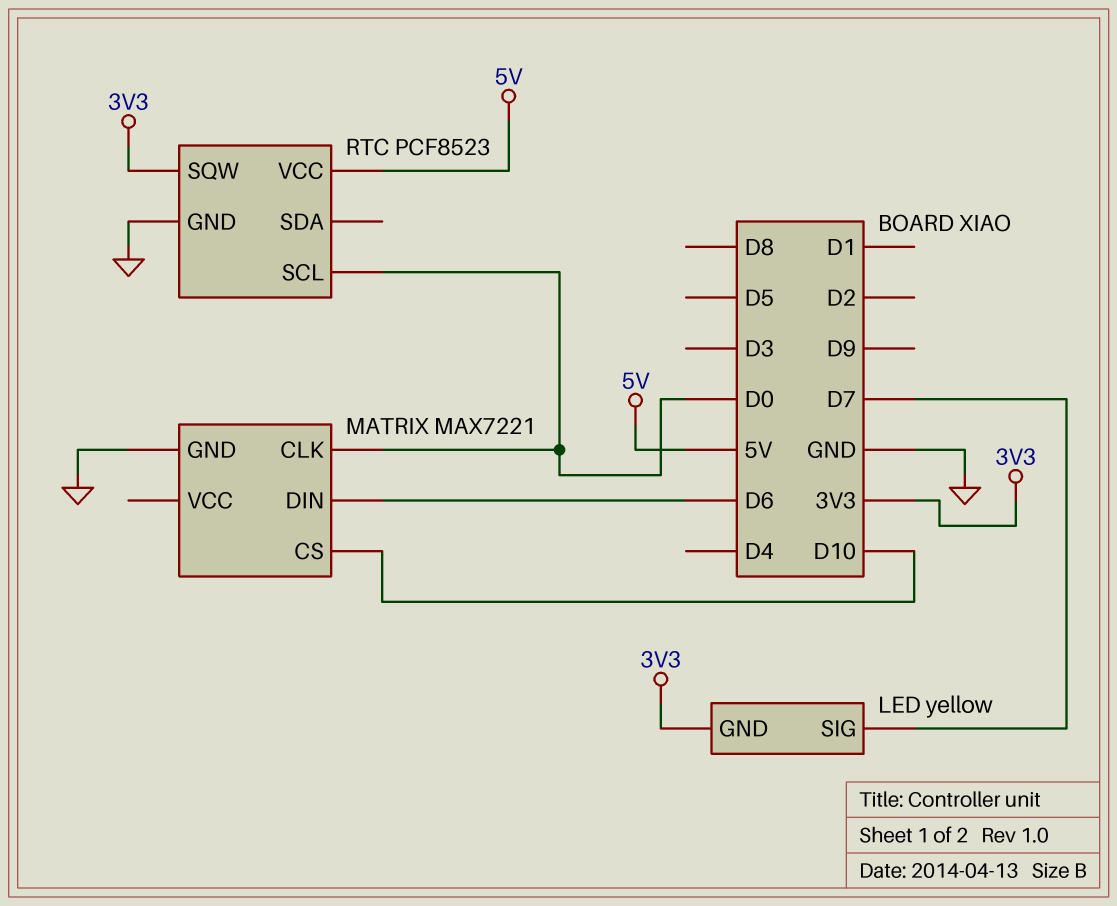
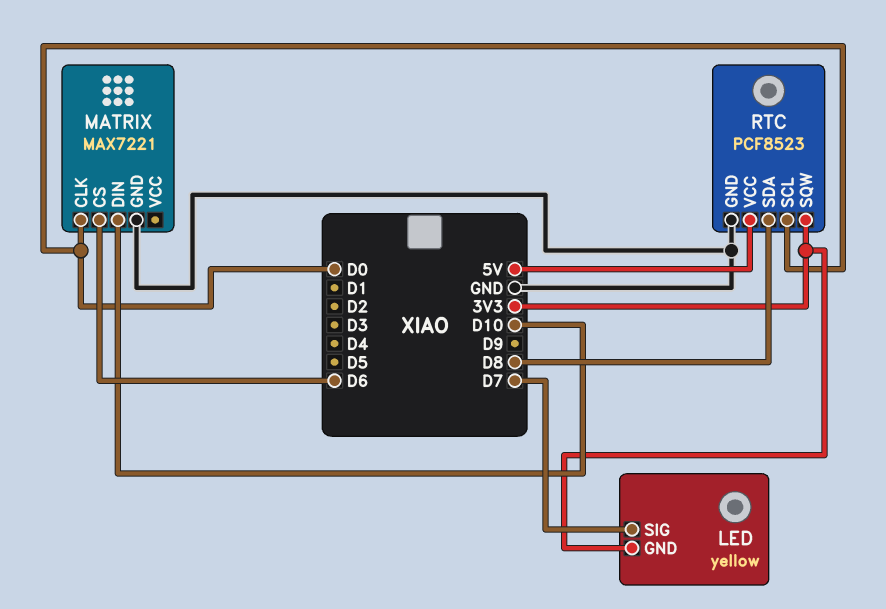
MATRIX pin CS: D10 -> D6
MATRIX pin DIN: D6 -> D10
RTC pin SDA: none -> D8

